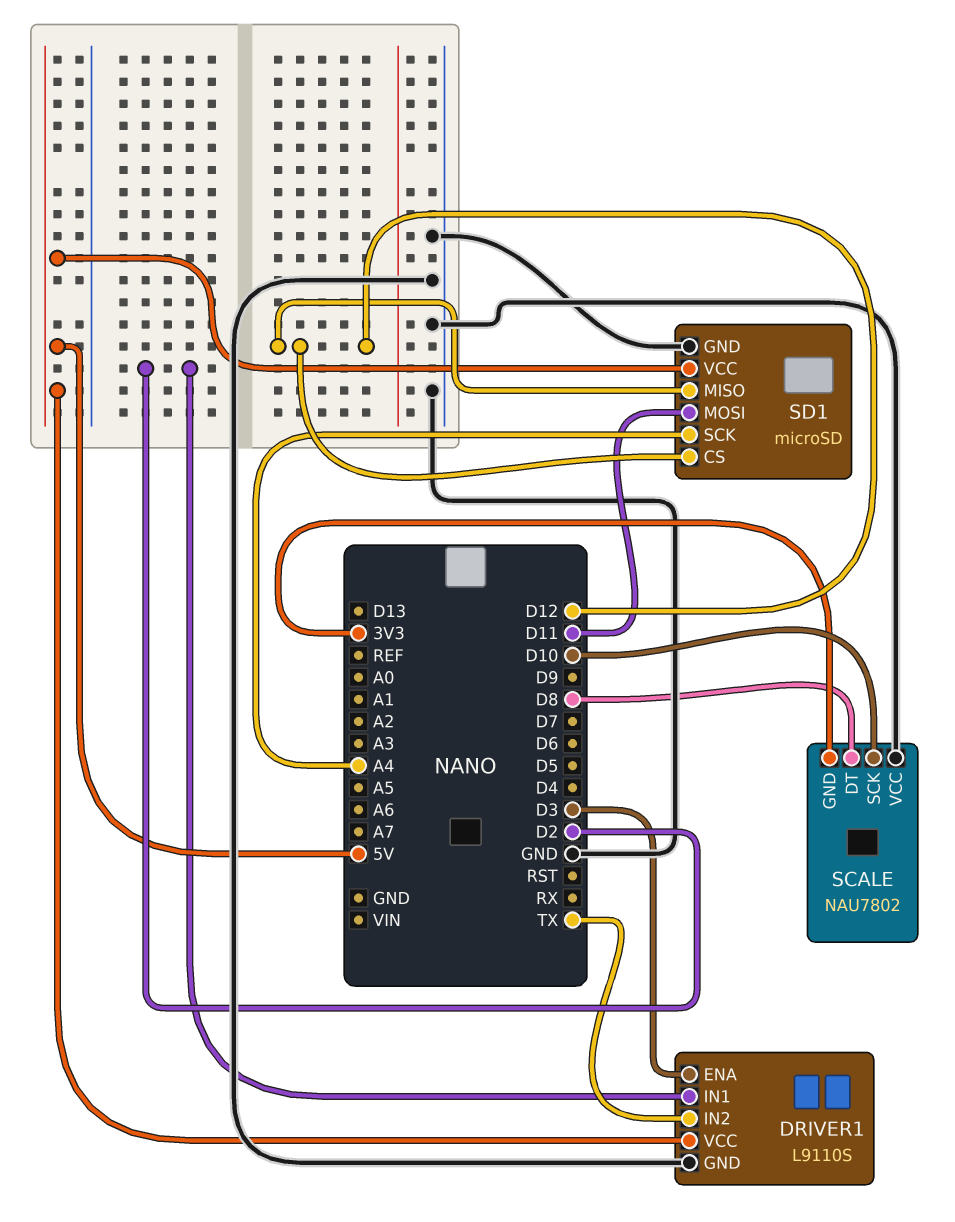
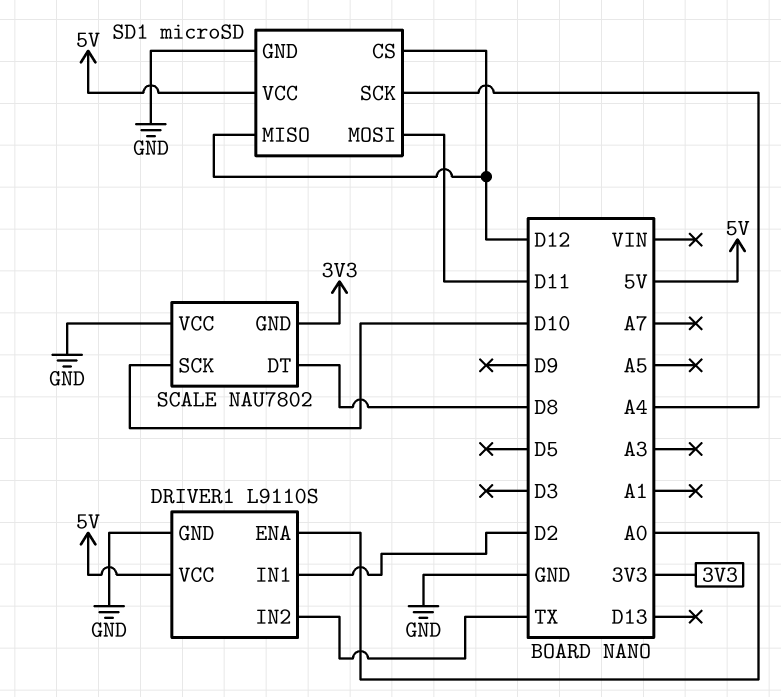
DRIVER1 pin ENA: D3 -> A0

